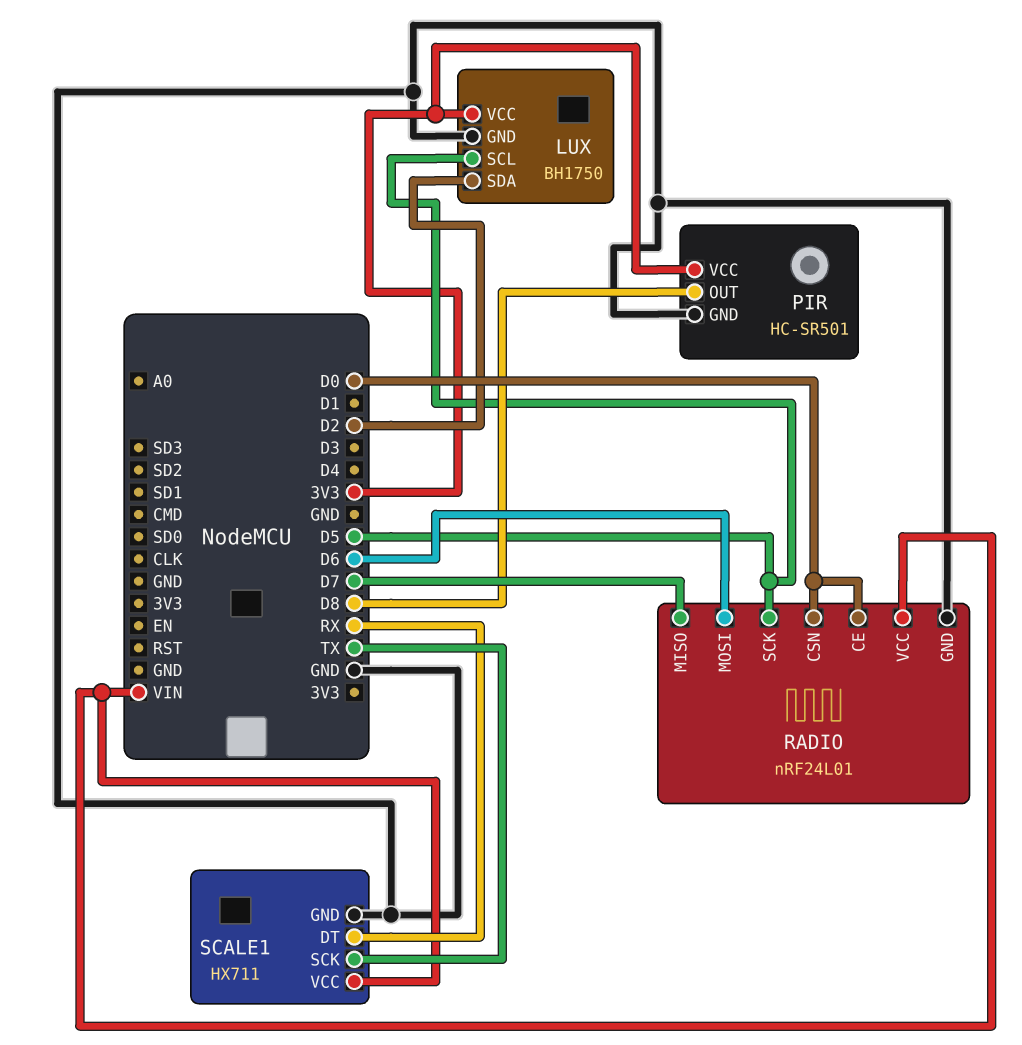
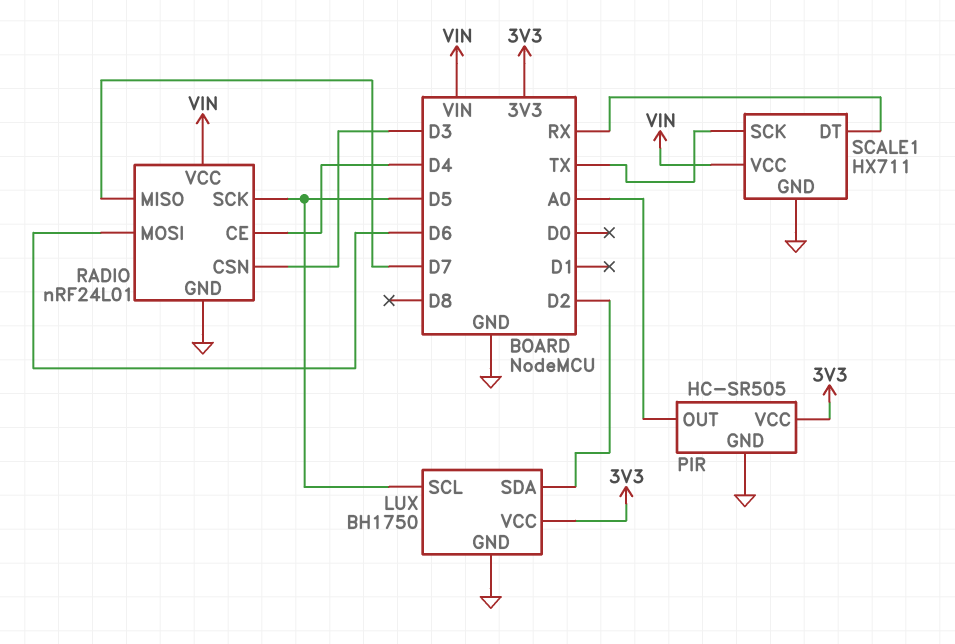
PIR: HC-SR501 -> HC-SR505
PIR pin OUT: D8 -> A0
RADIO pin CE: D0 -> D4
RADIO pin CSN: D0 -> D3

